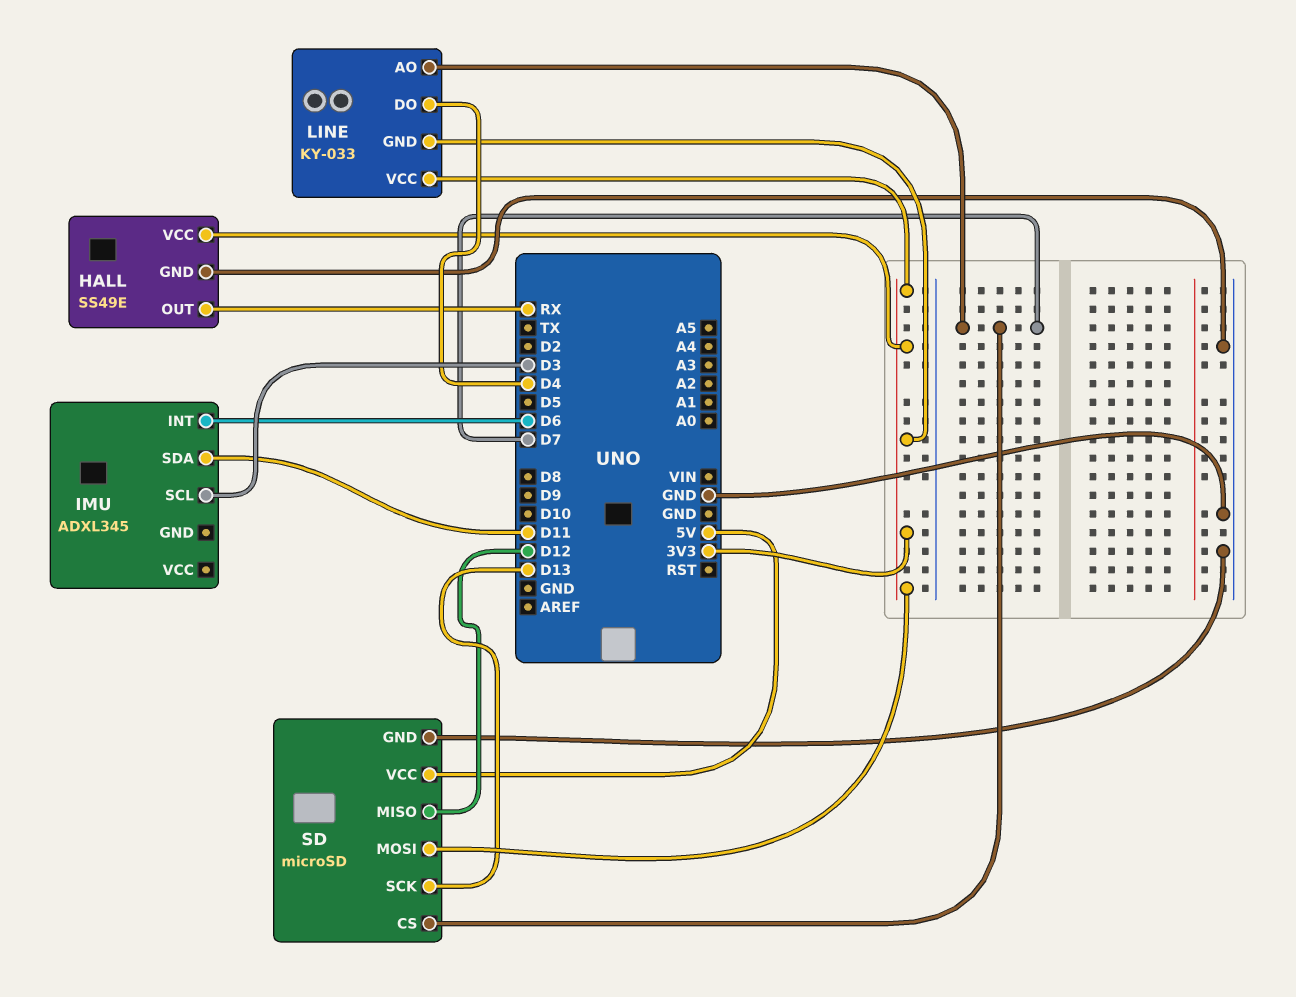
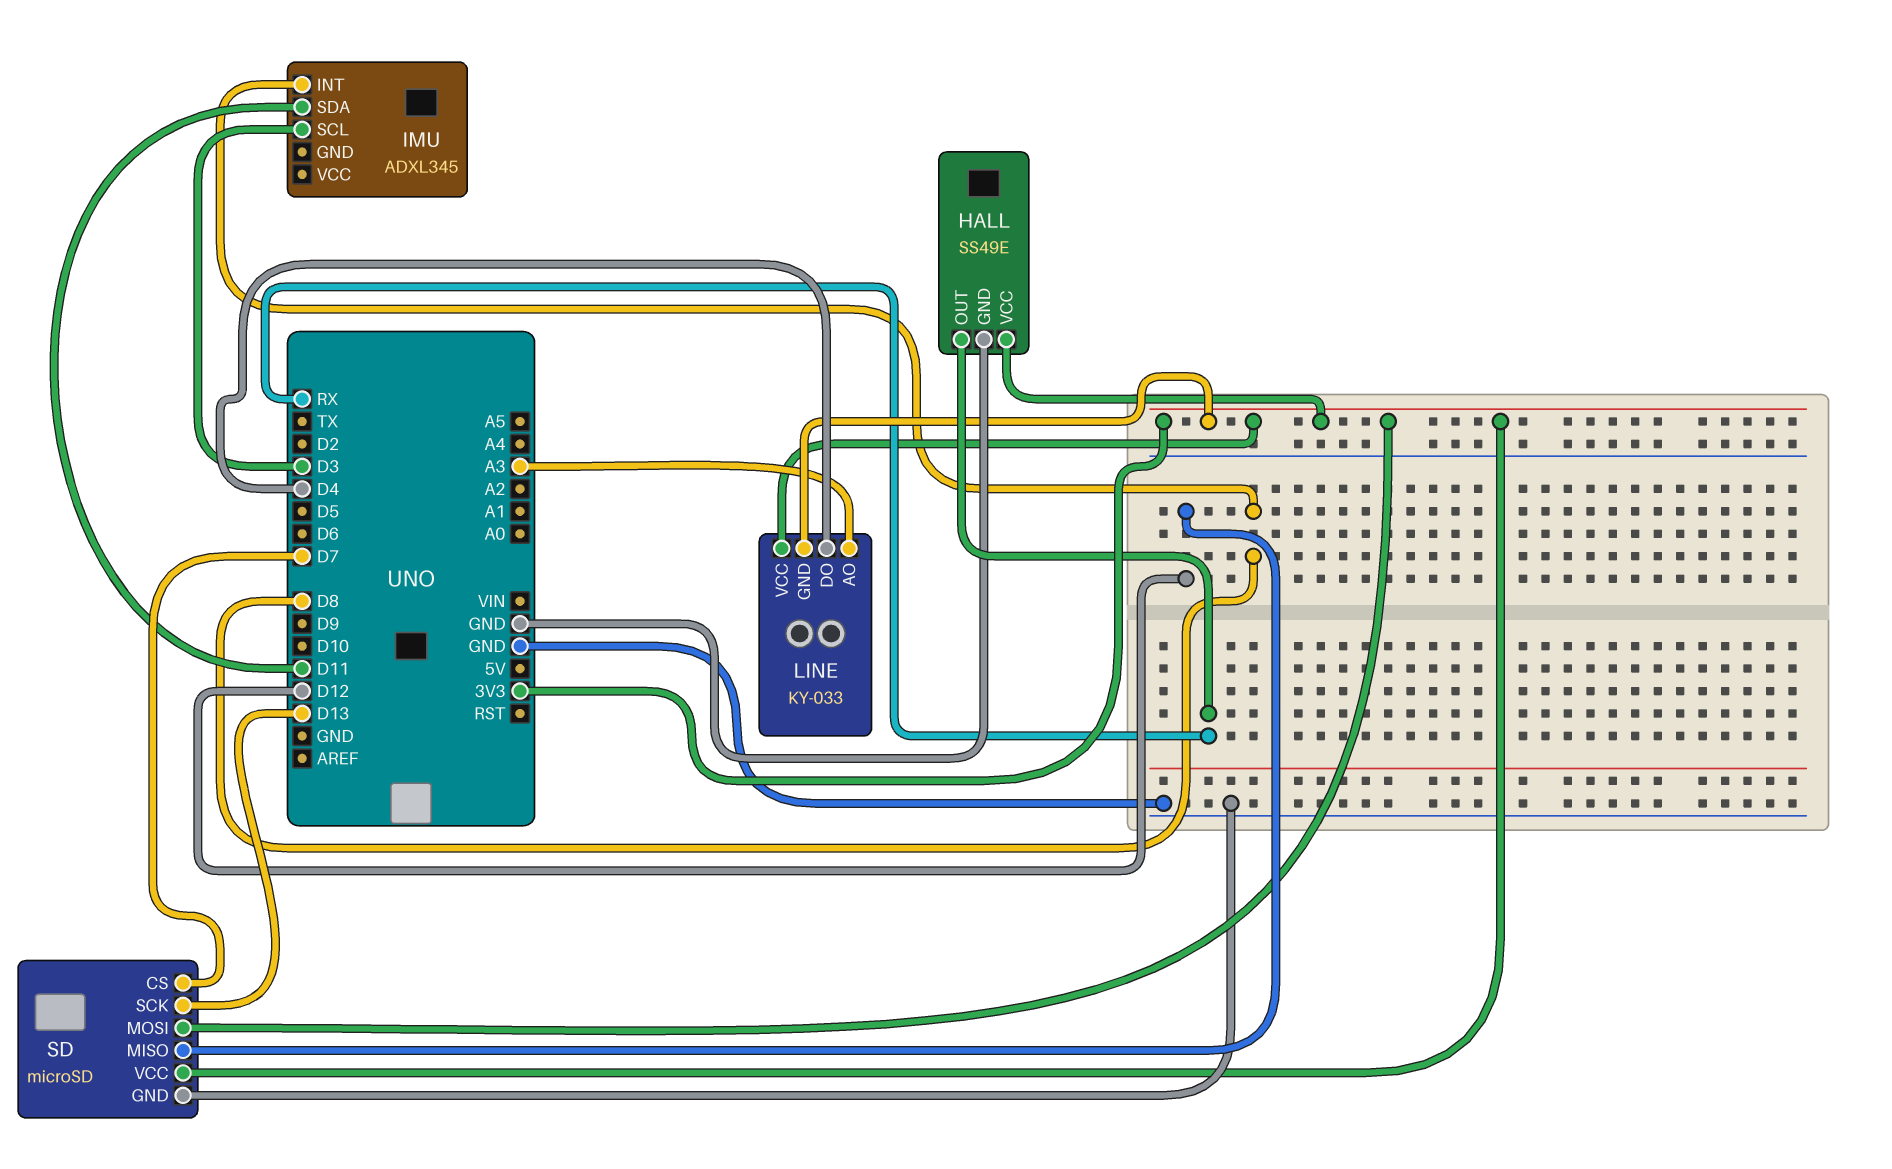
IMU pin INT: D6 -> D8
LINE pin AO: D7 -> A3
SD pin VCC: 5V -> 3V3

